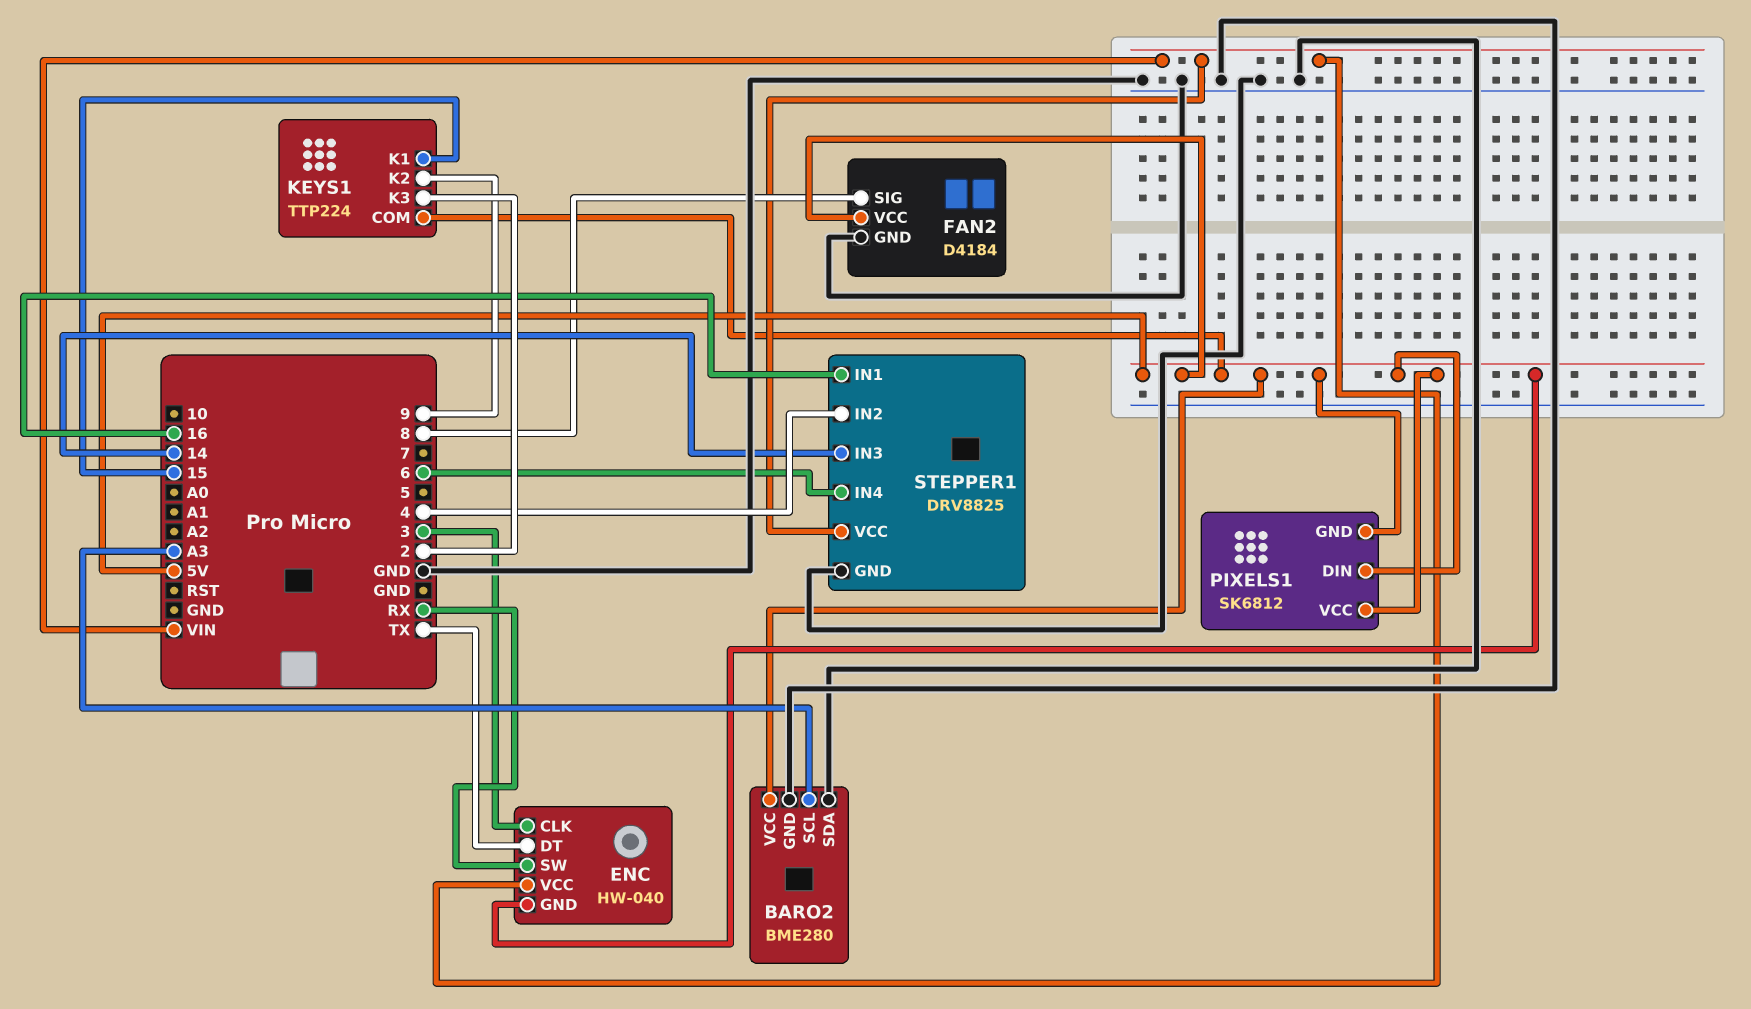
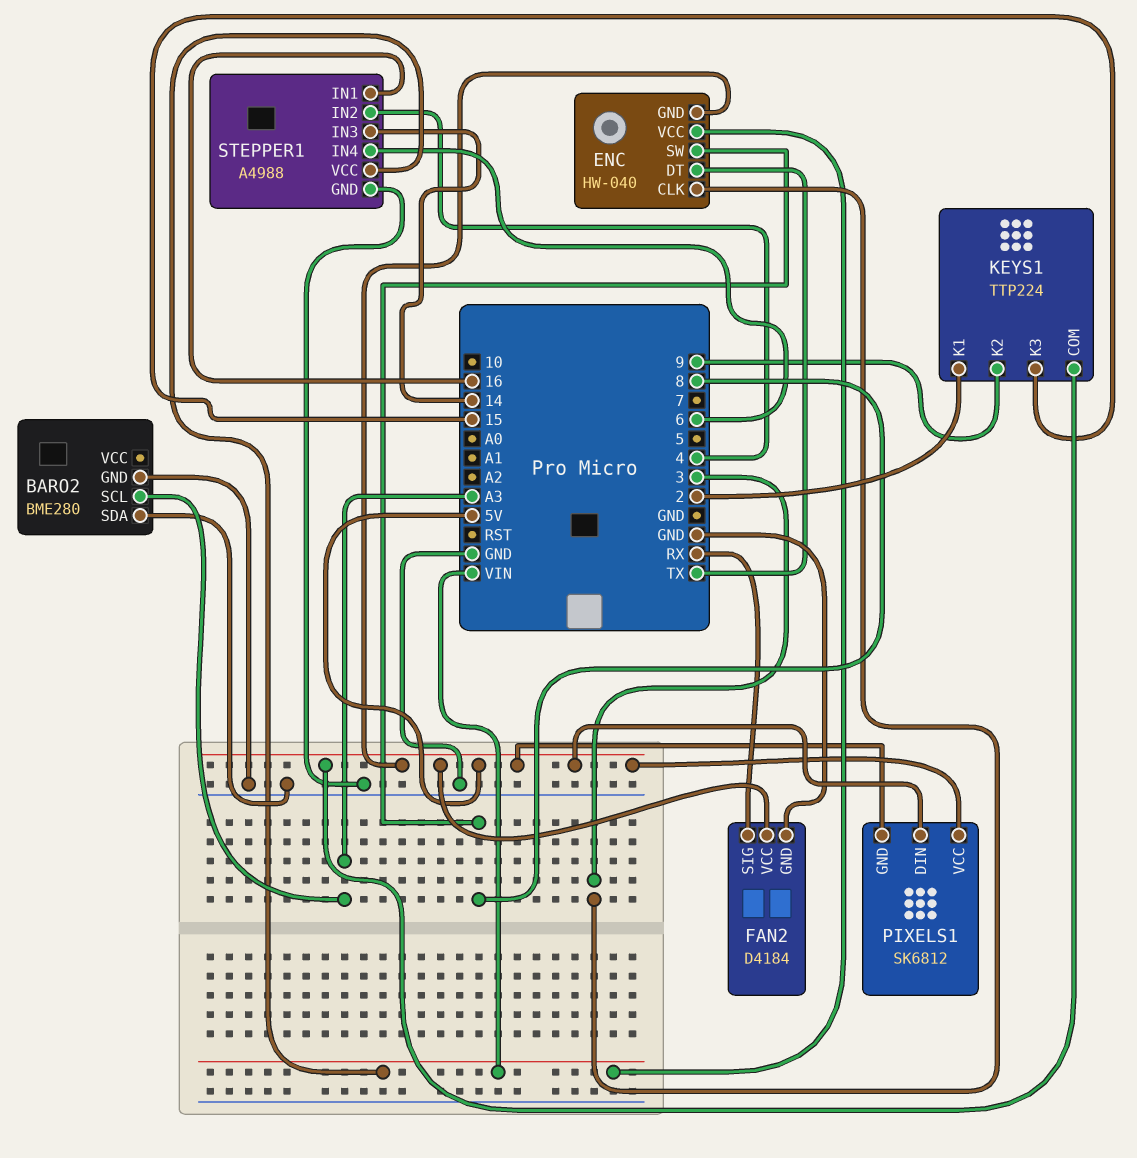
BARO2 pin VCC: 5V -> none
ENC pin SW: RX -> 8
FAN2 pin SIG: 8 -> RX
KEYS1 pin K1: 15 -> 2
KEYS1 pin K3: 2 -> 15
STEPPER1: DRV8825 -> A4988

